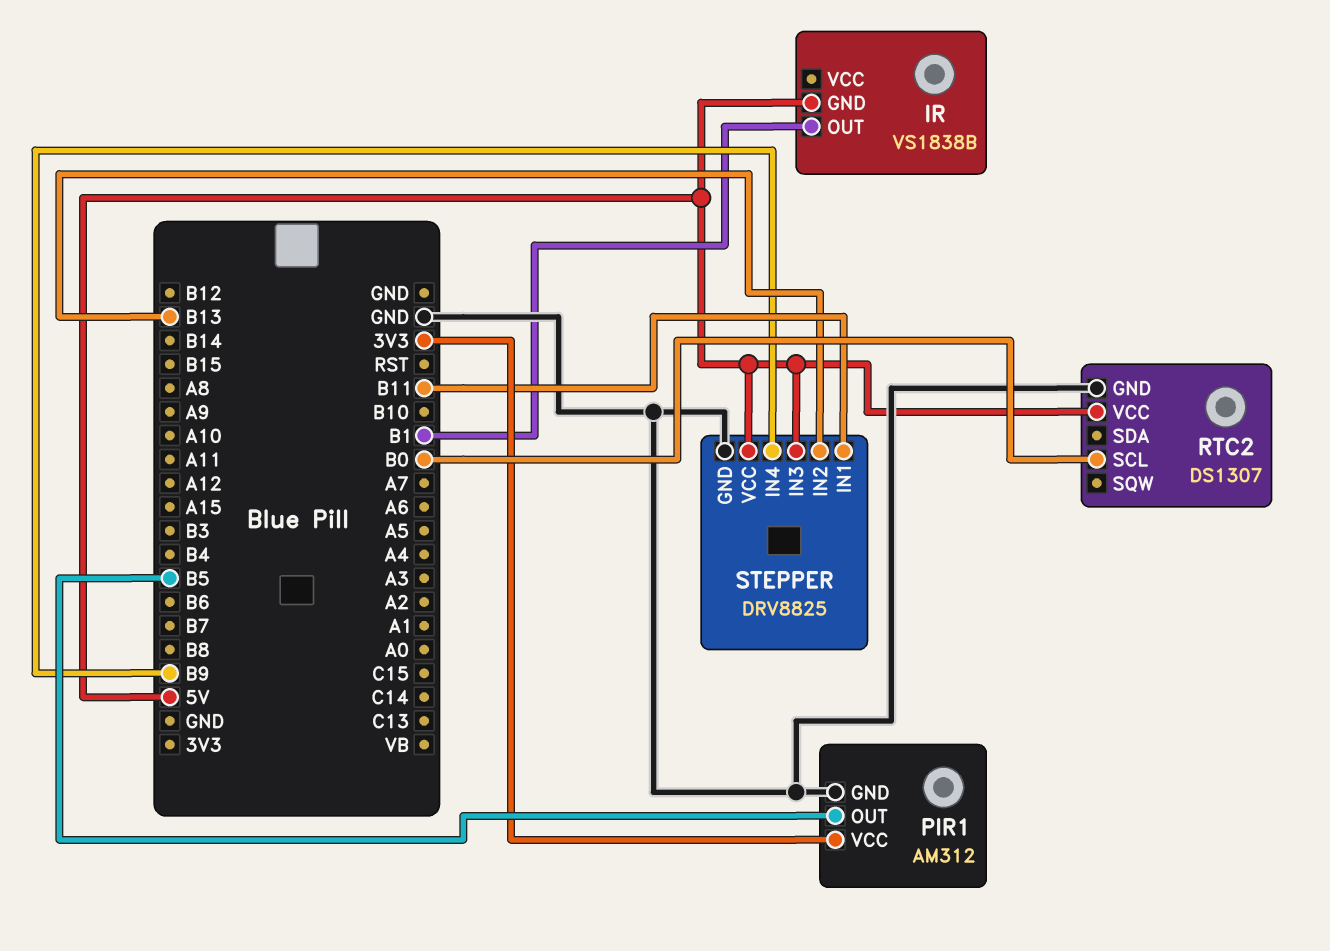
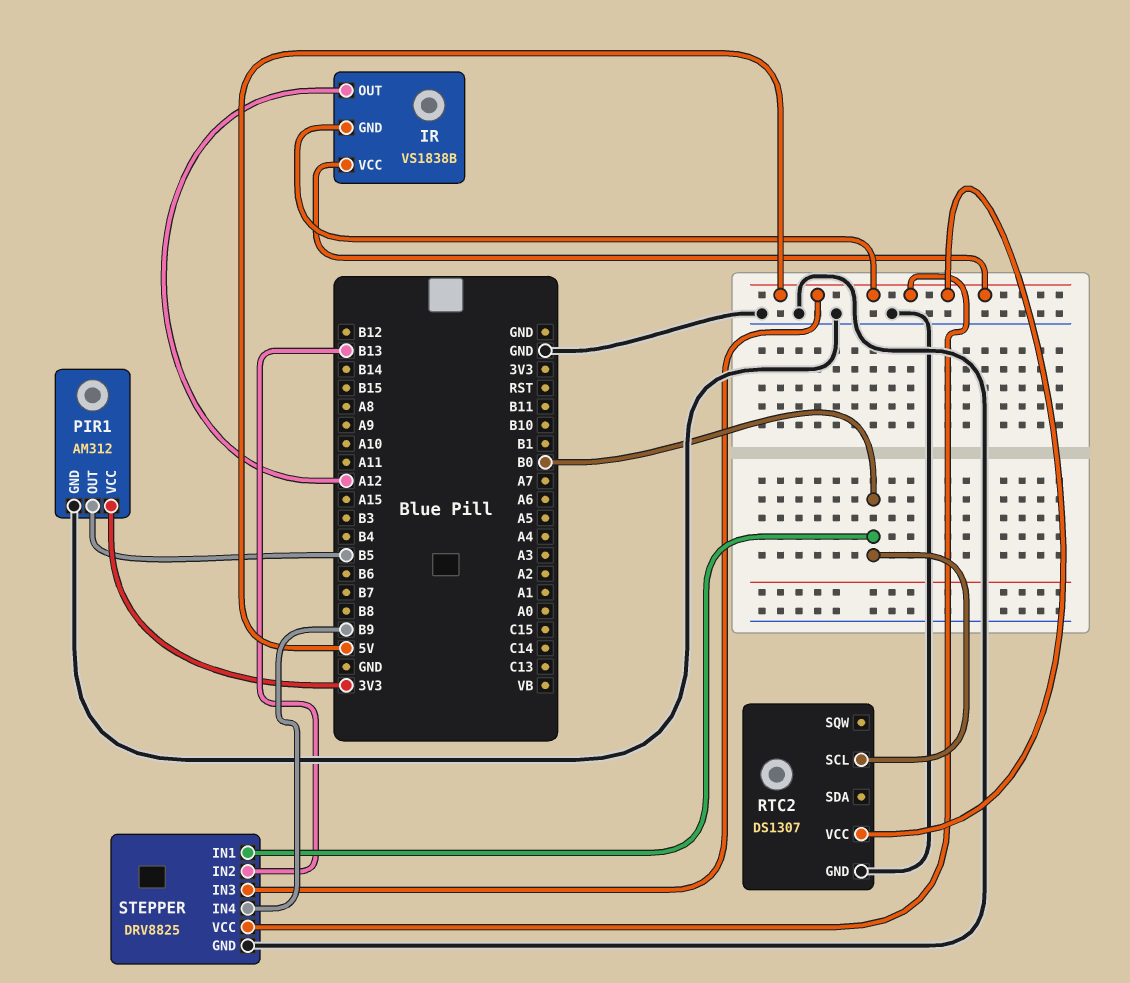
IR pin OUT: B1 -> A12
IR pin VCC: none -> 5V
STEPPER pin IN1: B11 -> B0

